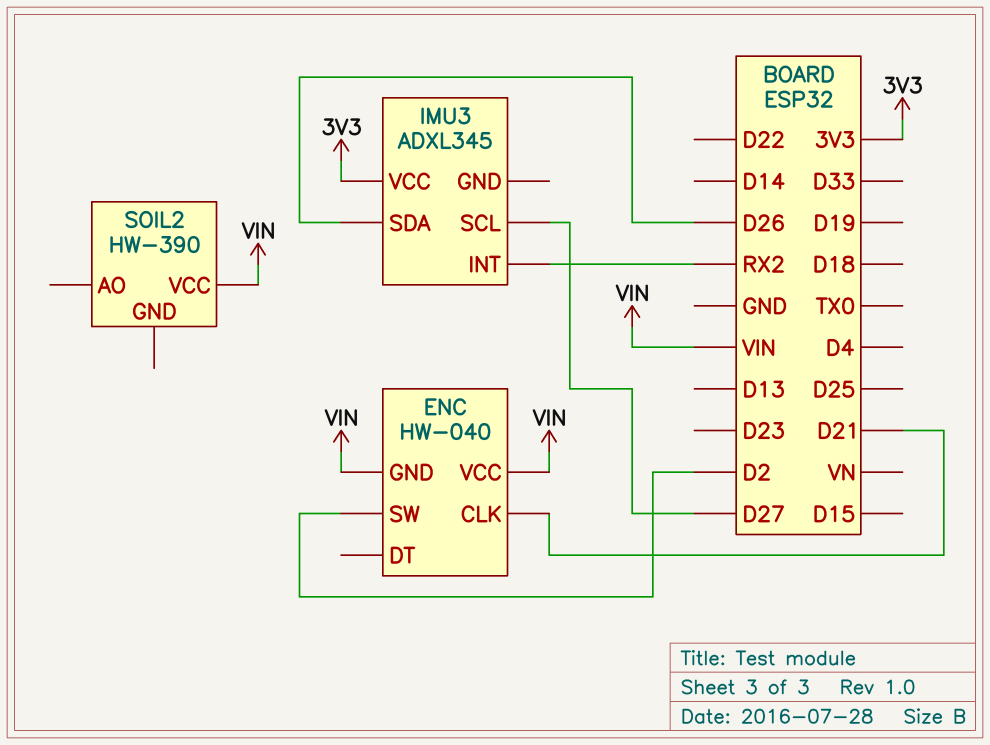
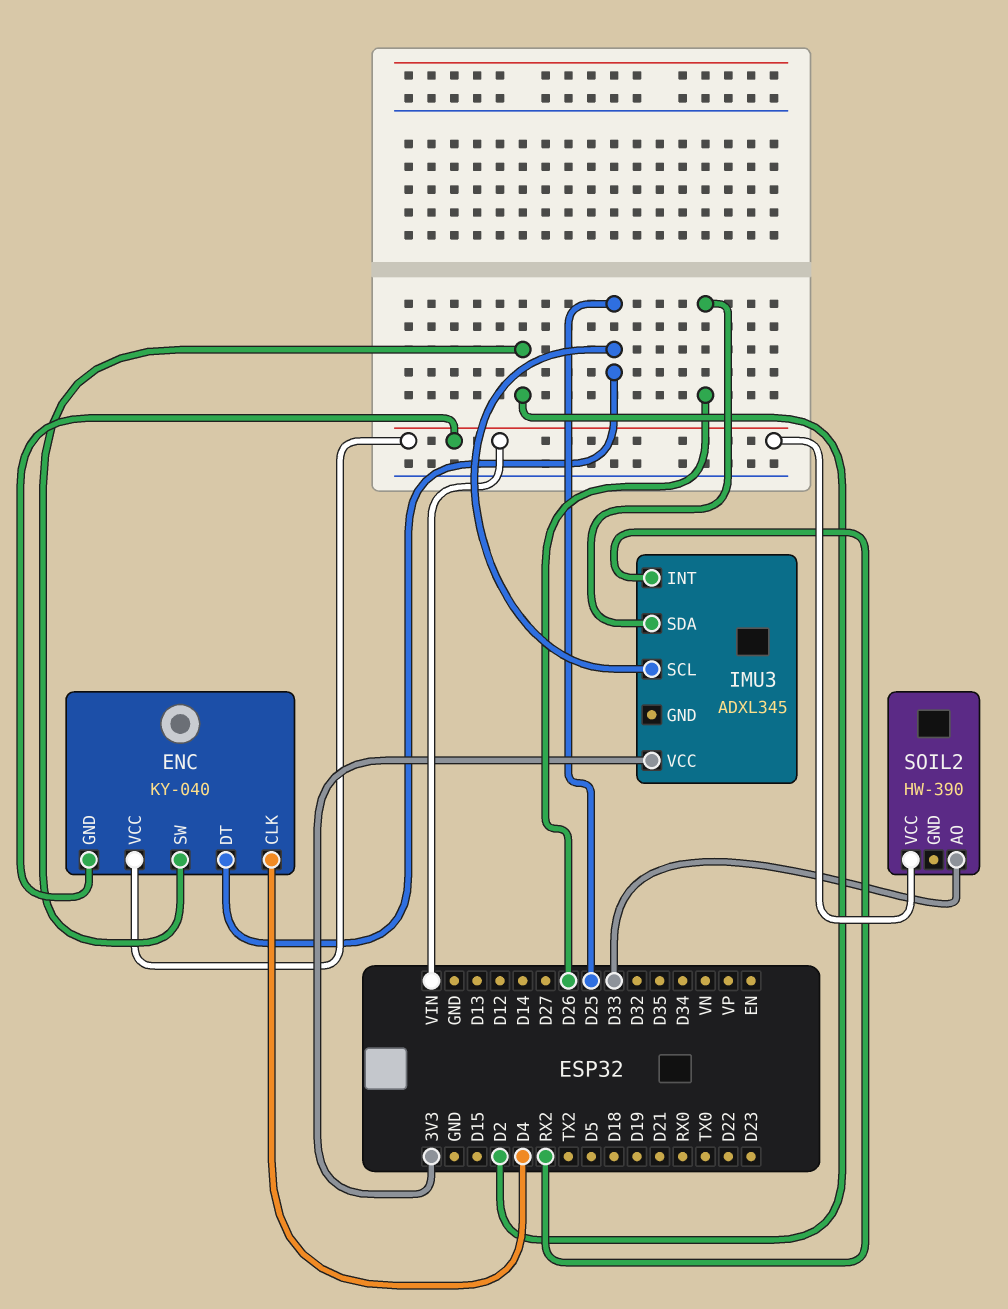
ENC: HW-040 -> KY-040
ENC pin CLK: D21 -> D4
ENC pin DT: none -> D25
IMU3 pin SCL: D27 -> D25
SOIL2 pin AO: none -> D33

